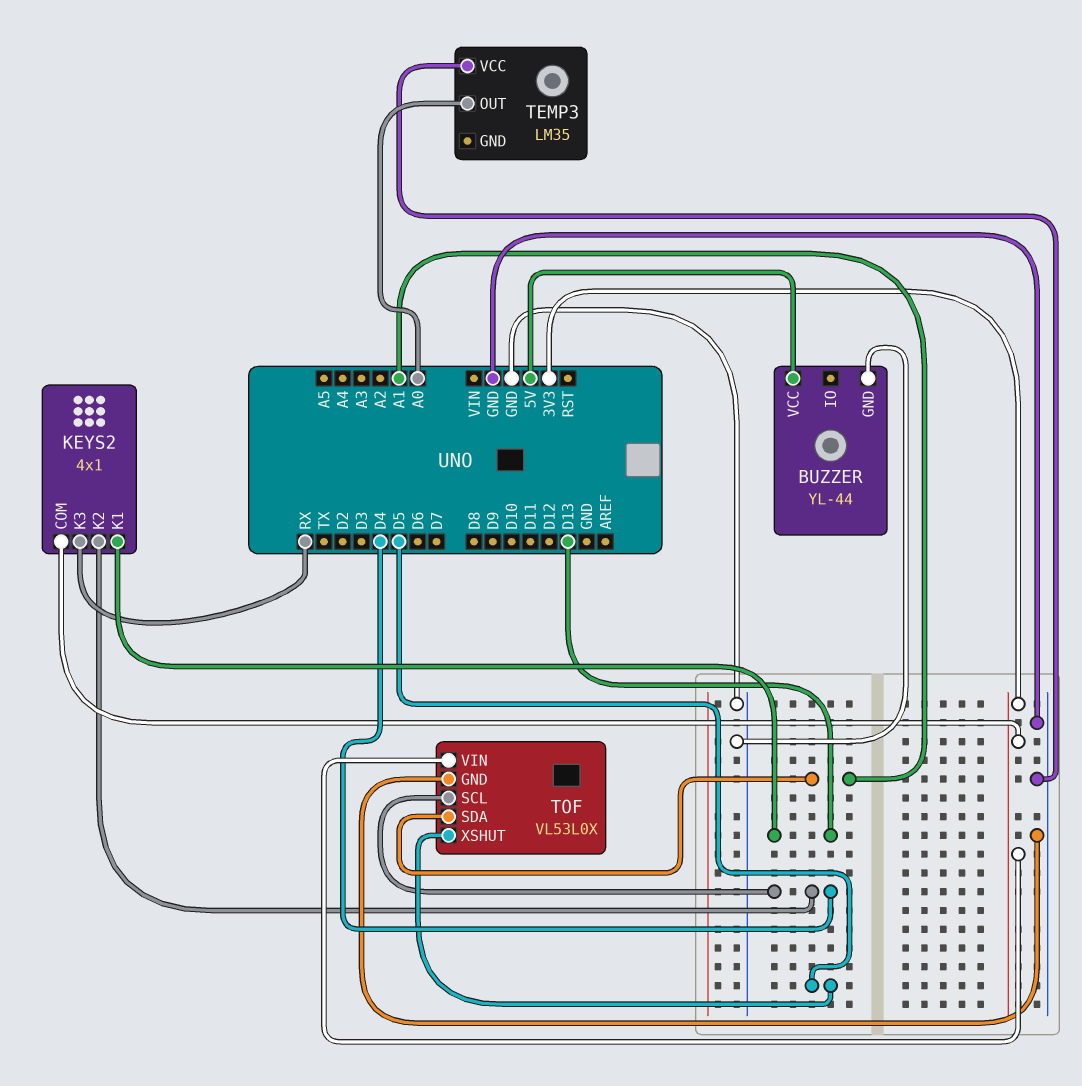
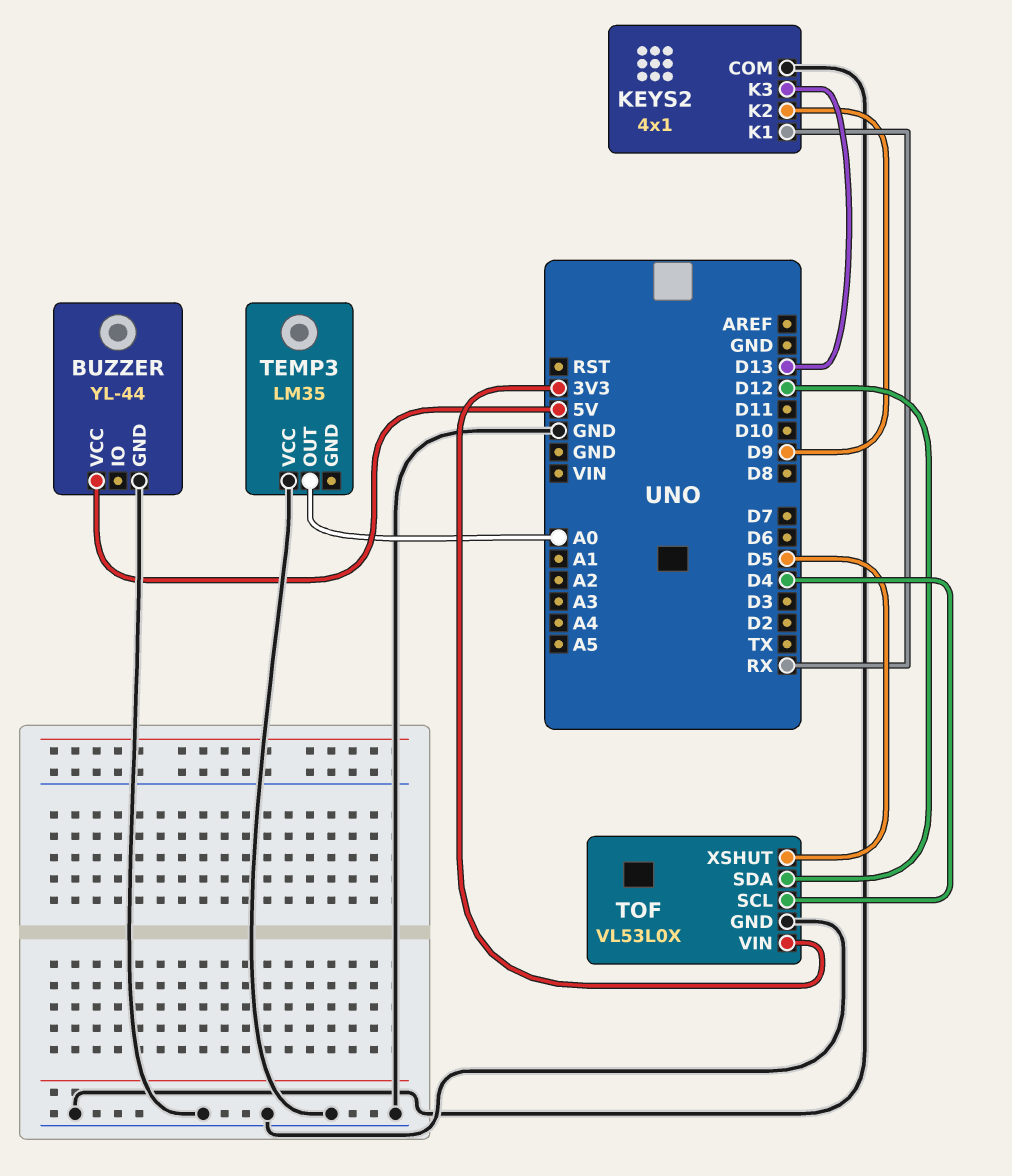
KEYS2 pin COM: 3V3 -> GND
KEYS2 pin K1: D13 -> RX
KEYS2 pin K2: D4 -> D9
KEYS2 pin K3: RX -> D13
TOF pin SDA: A1 -> D12

